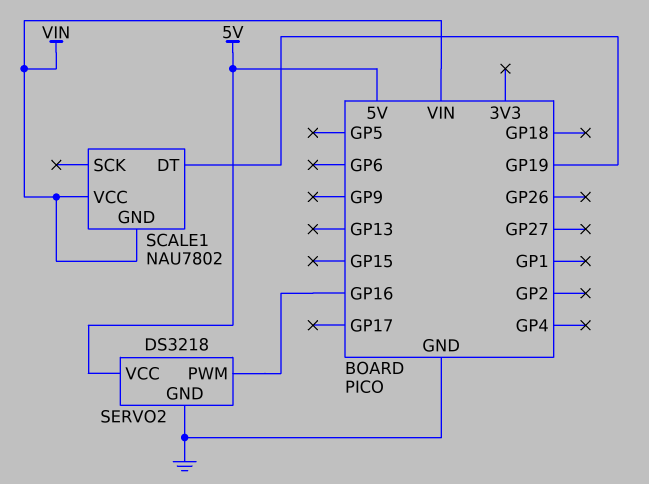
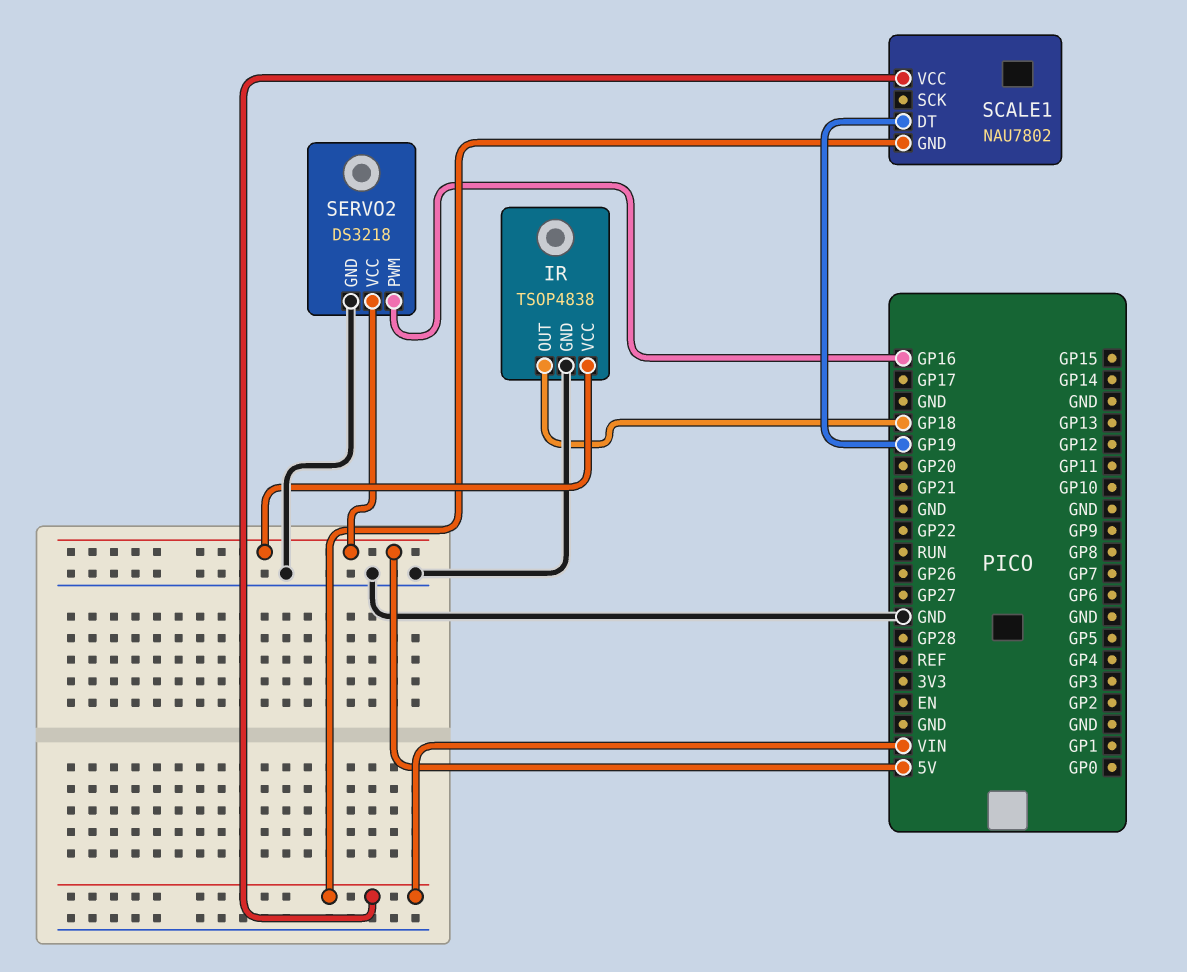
IR: none -> TSOP4838
IR pin GND: none -> GND
IR pin OUT: none -> GP18
IR pin VCC: none -> 5V

